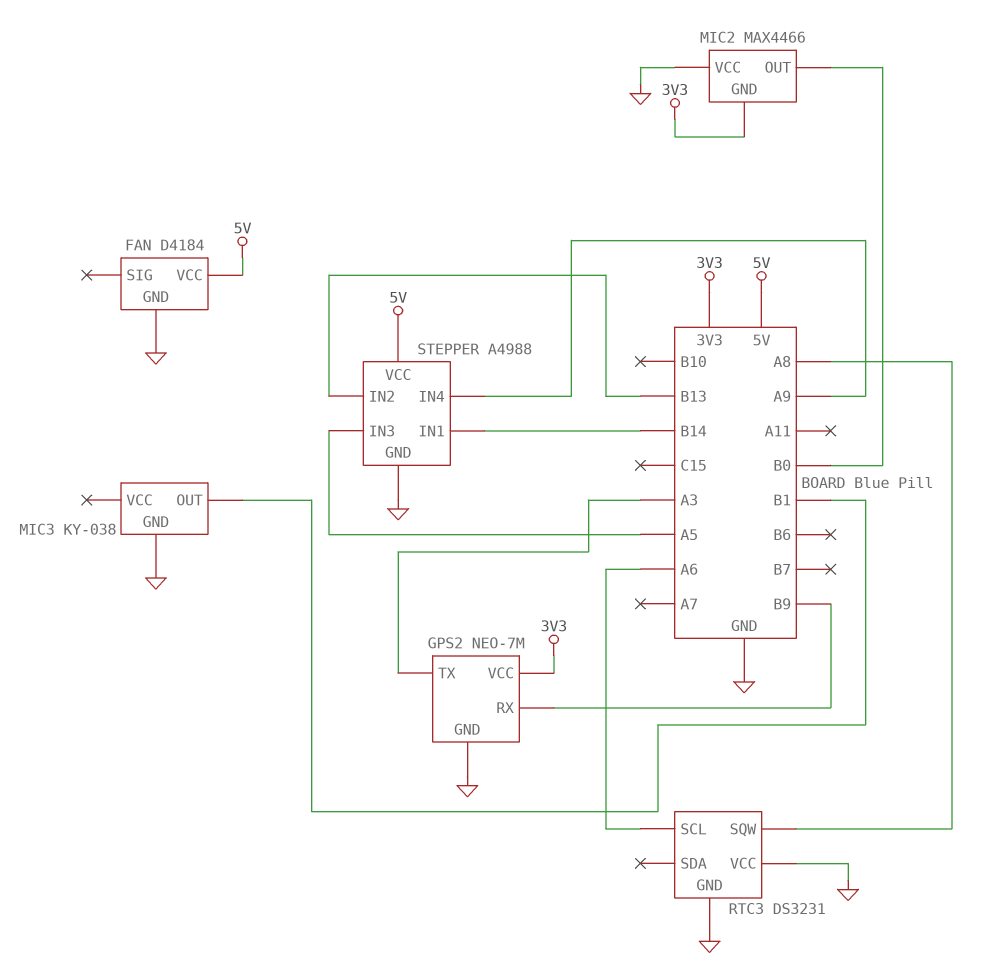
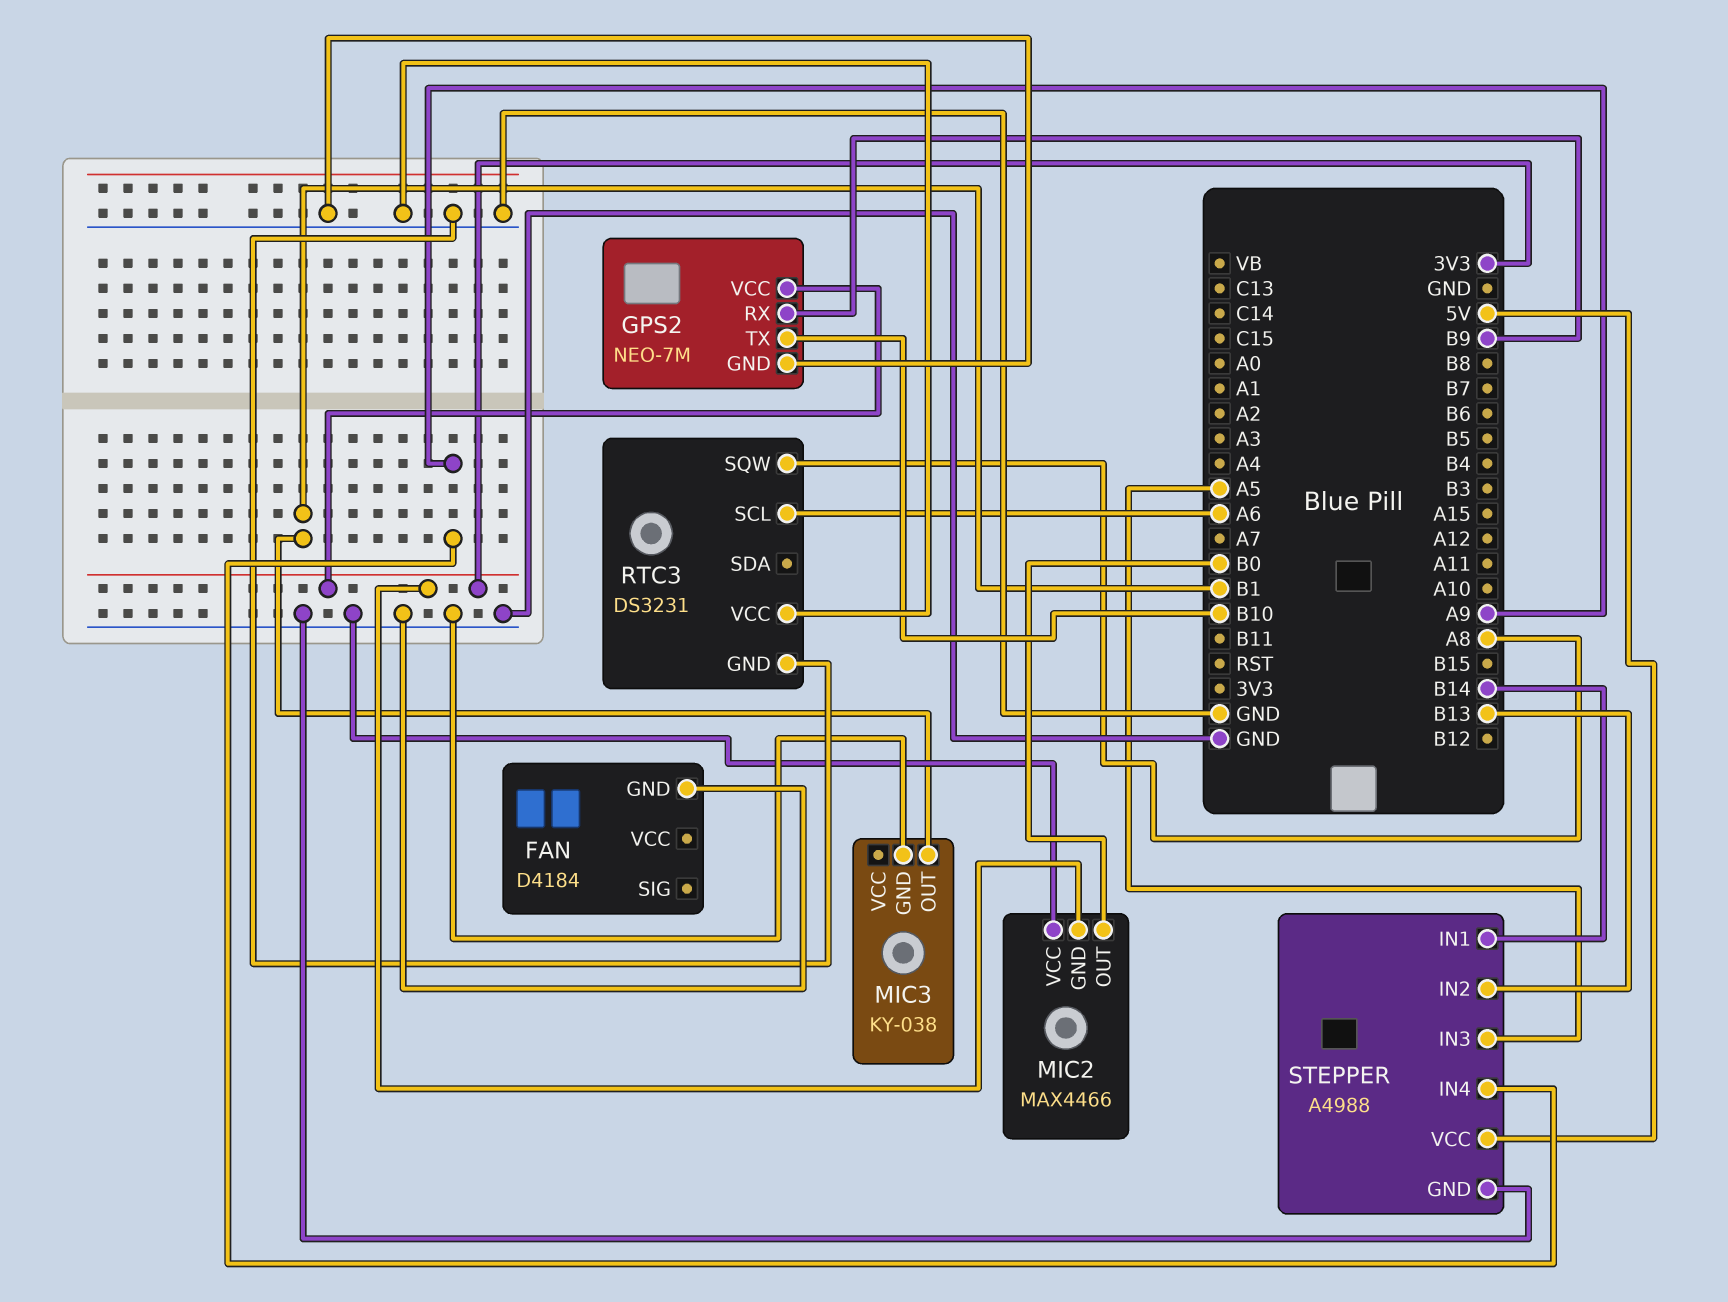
FAN pin VCC: 5V -> none
GPS2 pin TX: A3 -> B10

